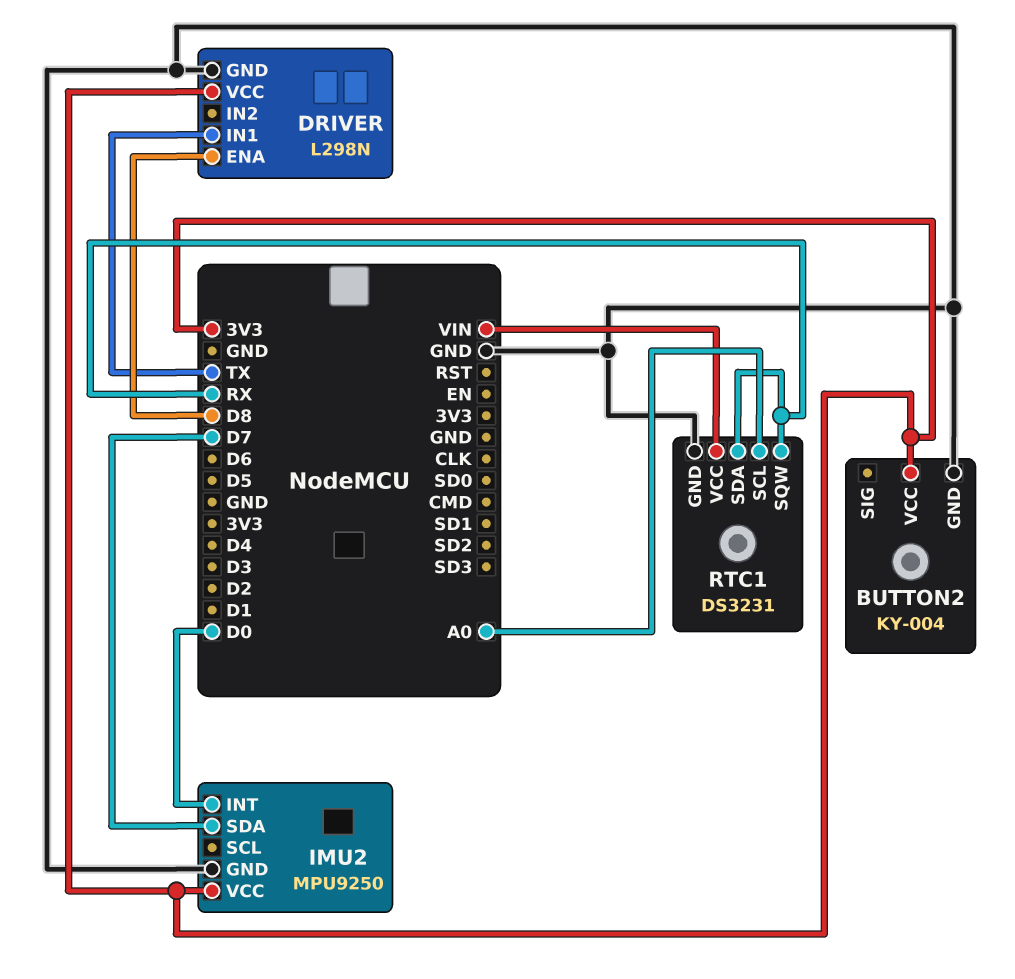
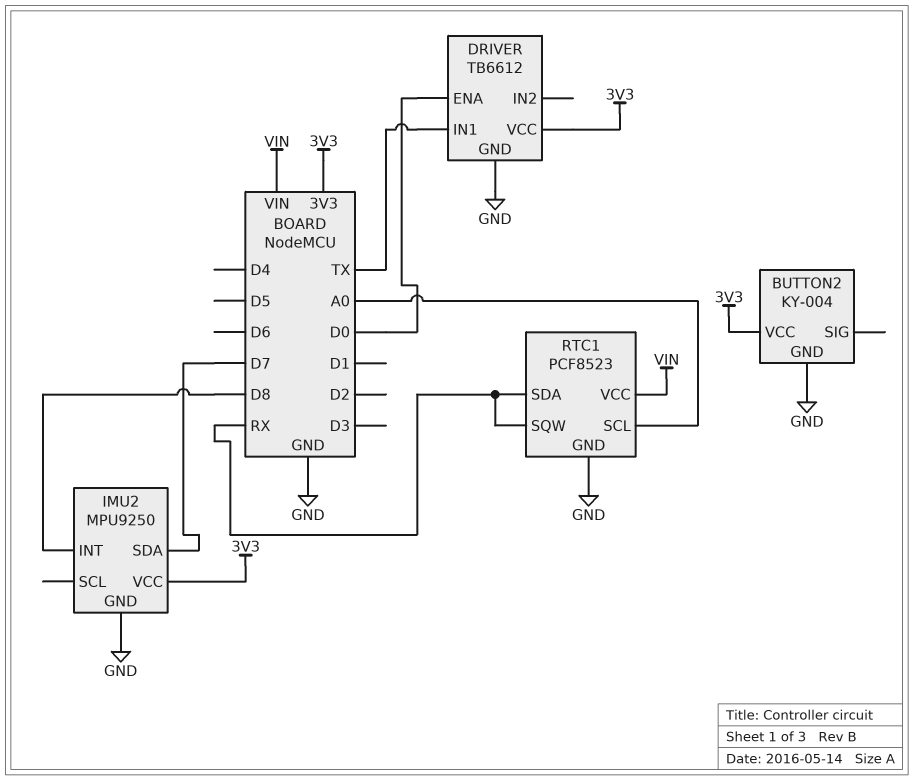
DRIVER: L298N -> TB6612
DRIVER pin ENA: D8 -> D0
IMU2 pin INT: D0 -> D8
RTC1: DS3231 -> PCF8523

